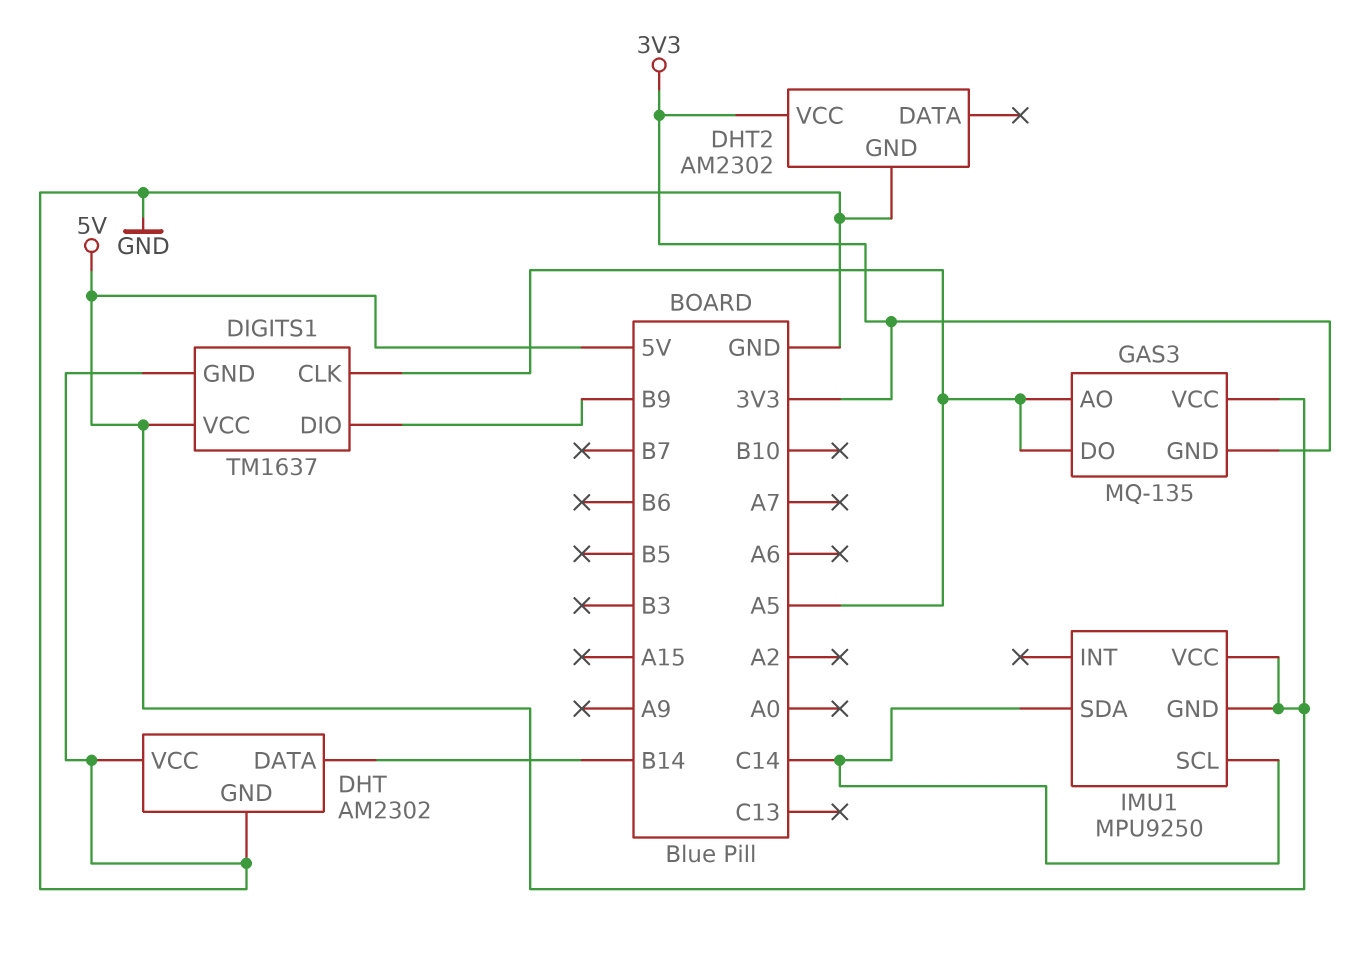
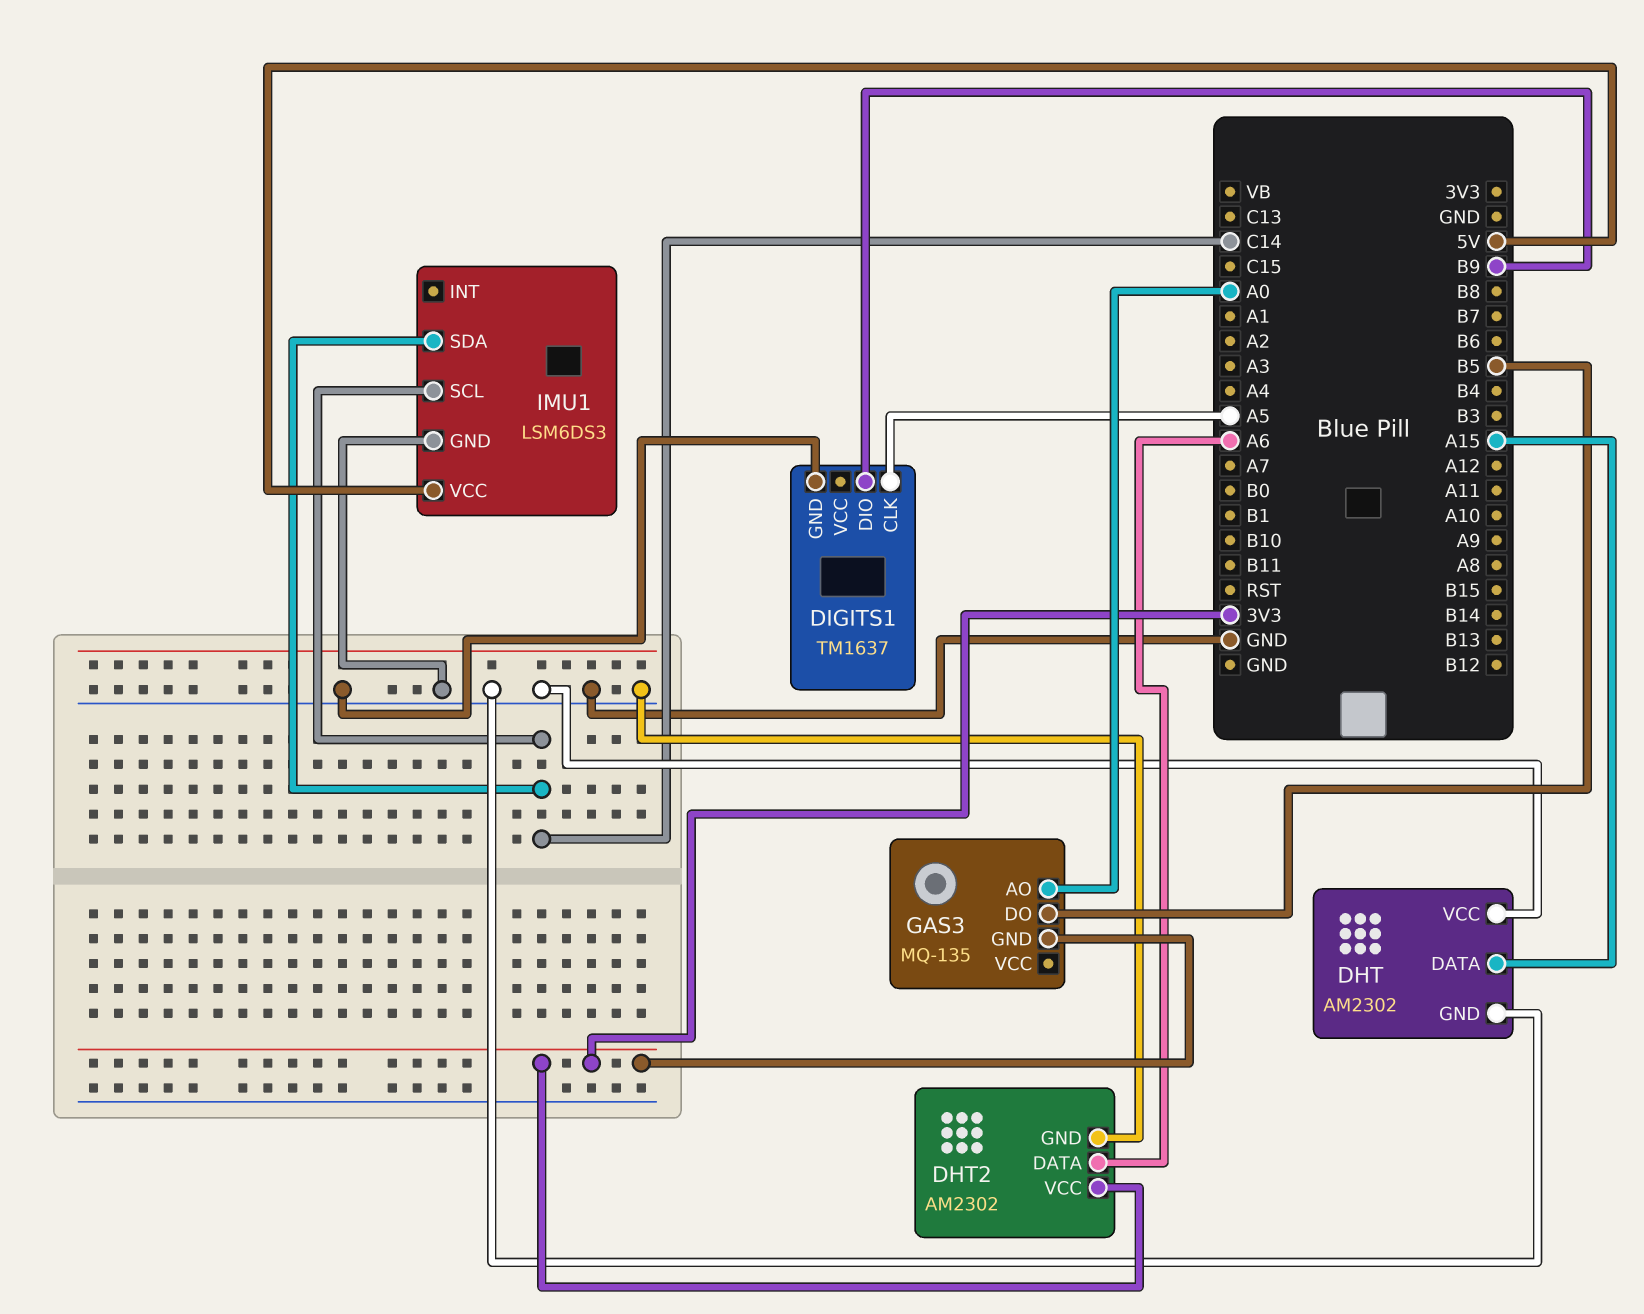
DHT pin DATA: B14 -> A15
DHT2 pin DATA: none -> A6
DIGITS1 pin VCC: 5V -> none
GAS3 pin AO: A5 -> A0
GAS3 pin DO: A5 -> B5
GAS3 pin VCC: 5V -> none
IMU1: MPU9250 -> LSM6DS3
IMU1 pin GND: 5V -> GND

